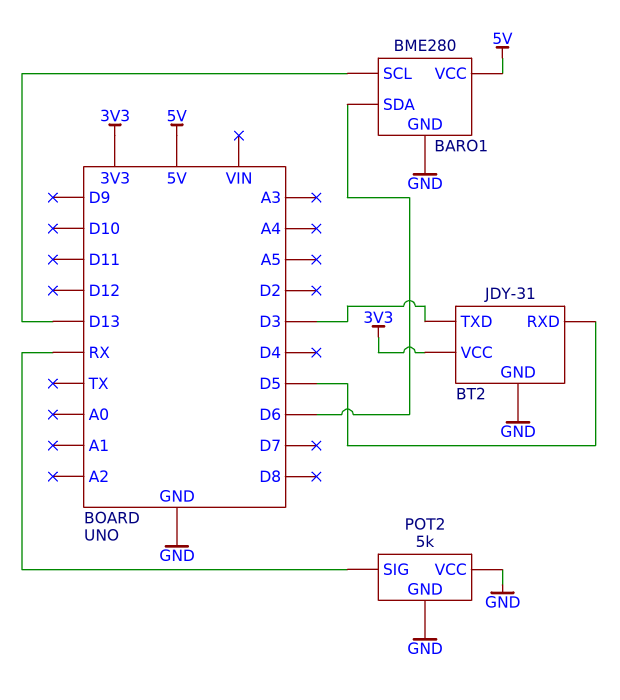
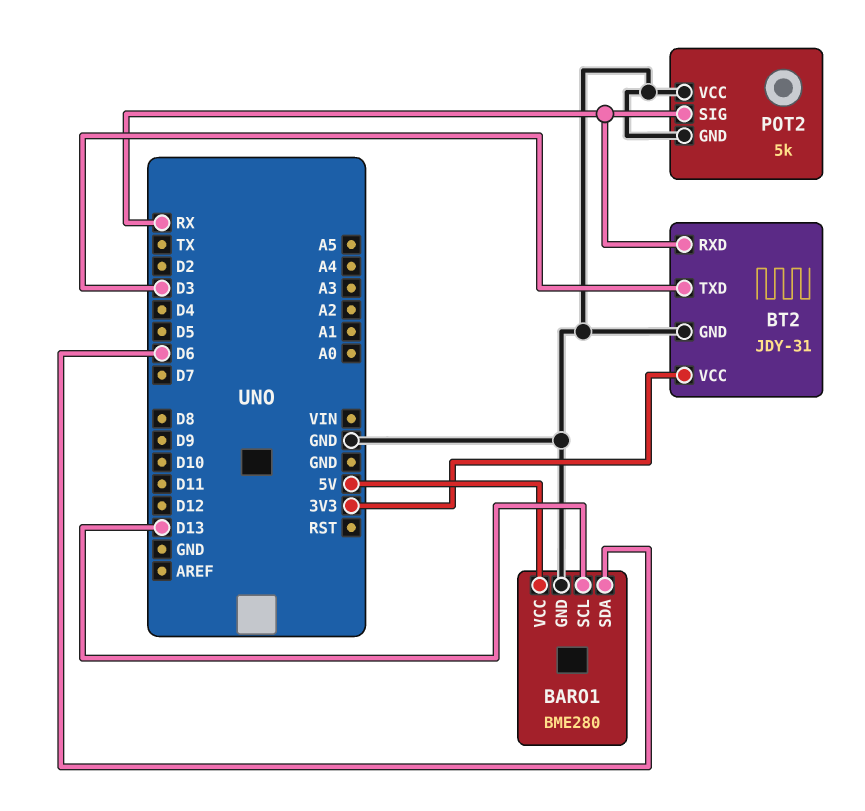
BT2 pin RXD: D5 -> RX

